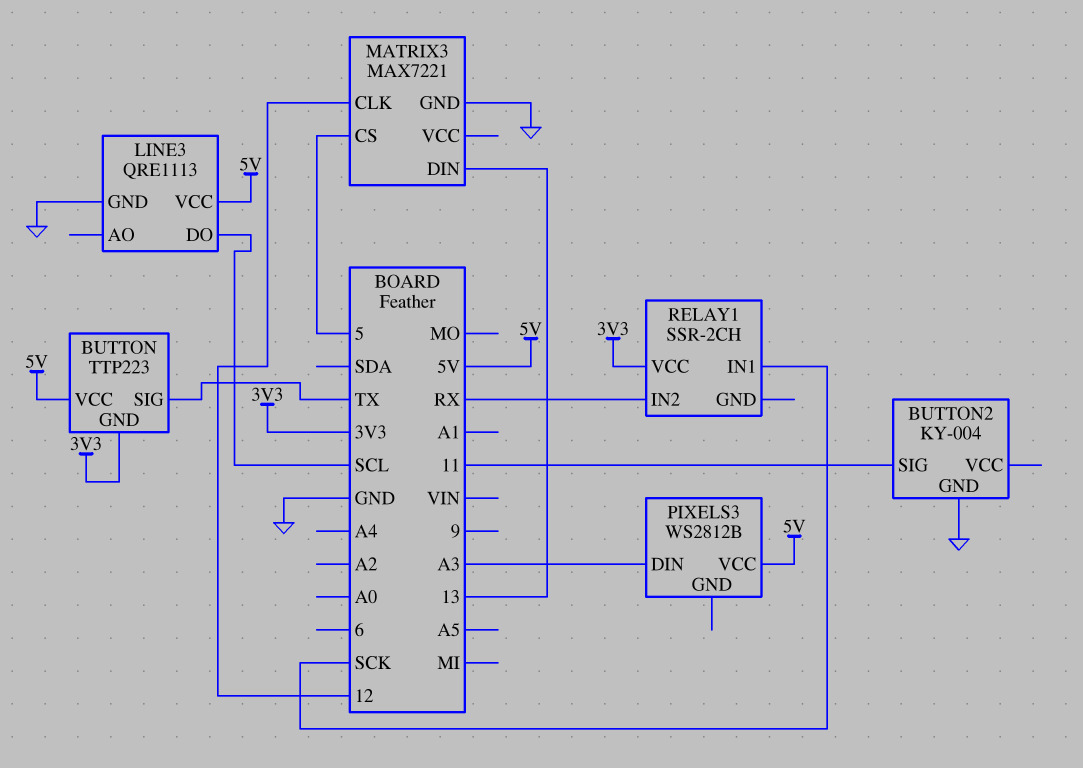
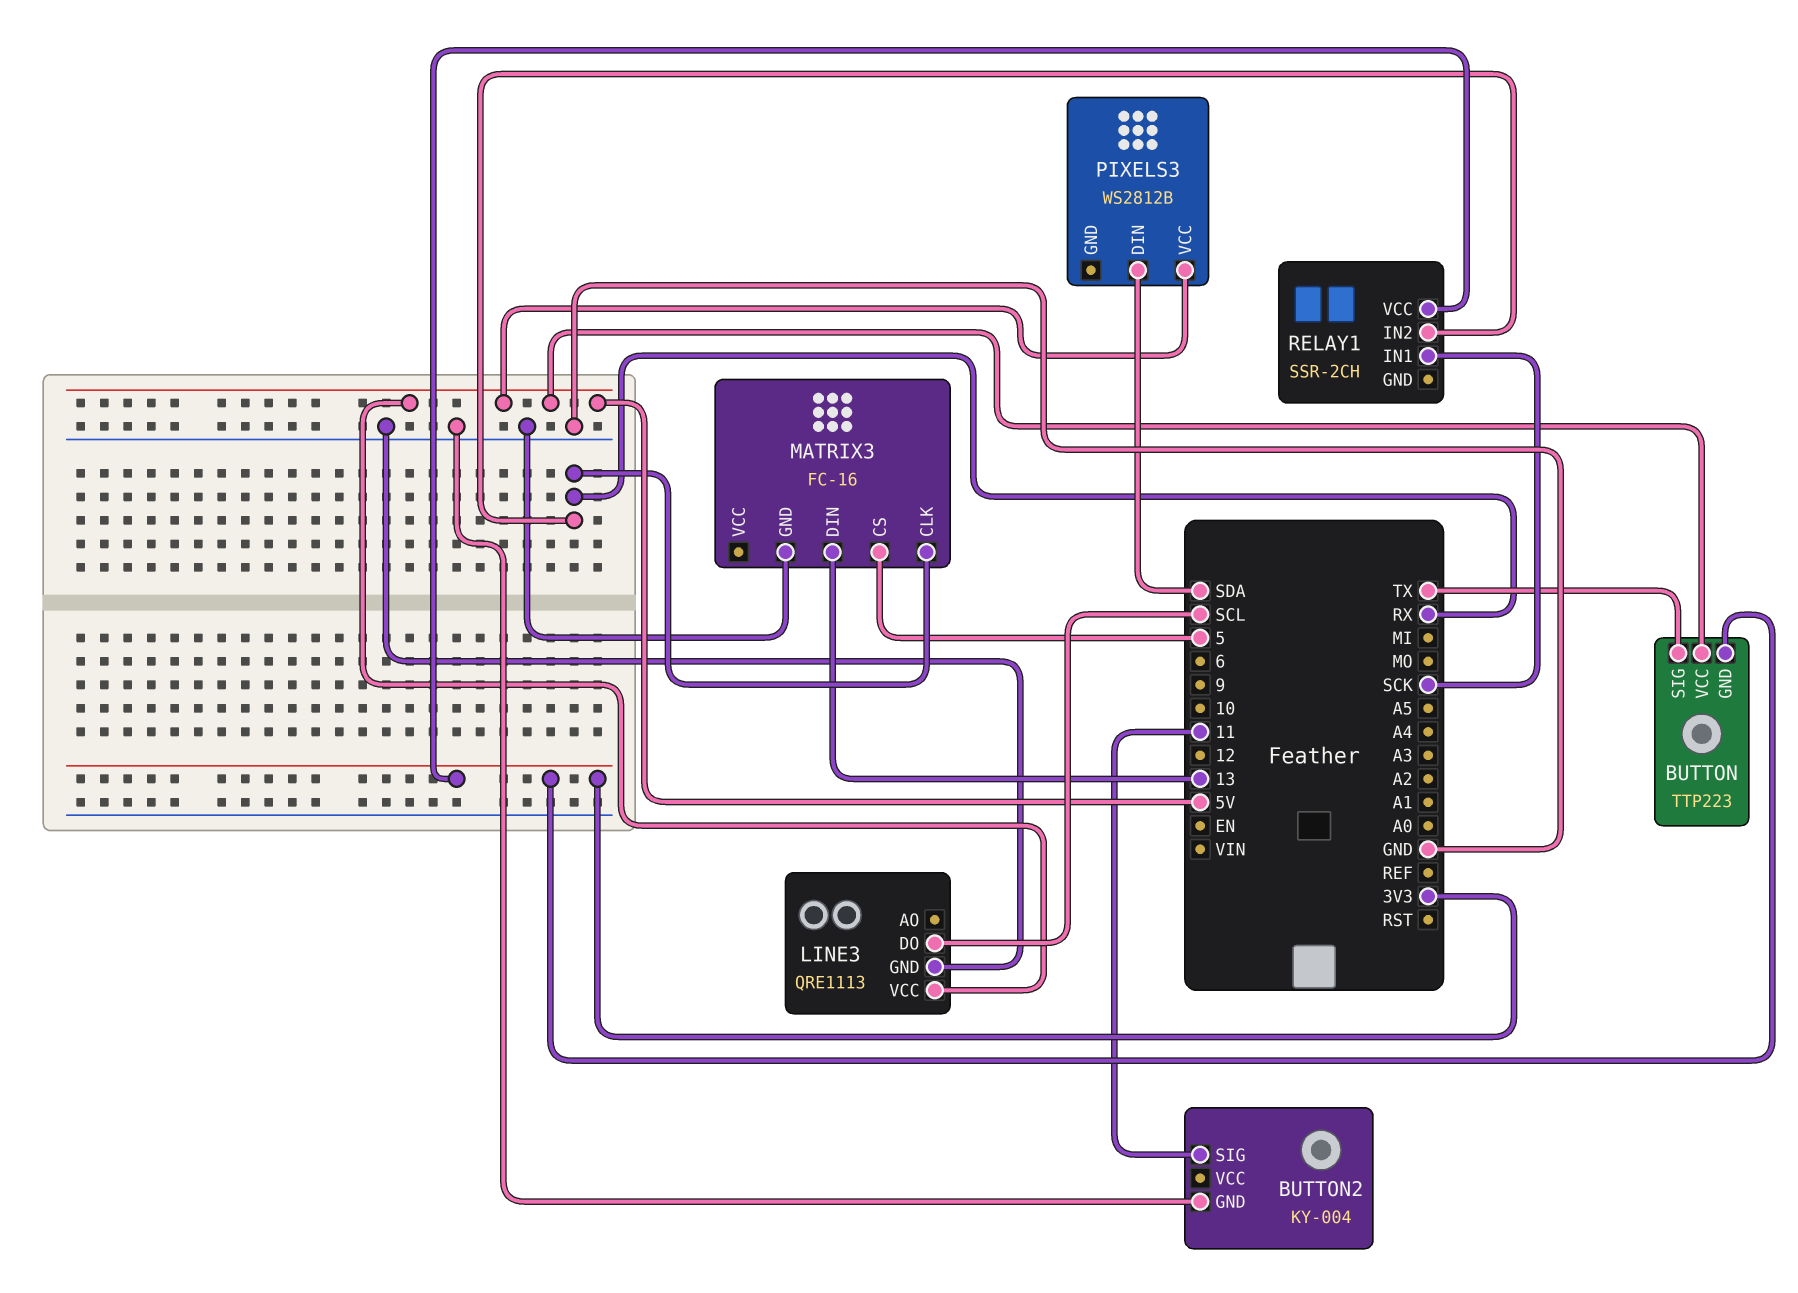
MATRIX3: MAX7221 -> FC-16
MATRIX3 pin CLK: 12 -> RX
PIXELS3 pin DIN: A3 -> SDA

